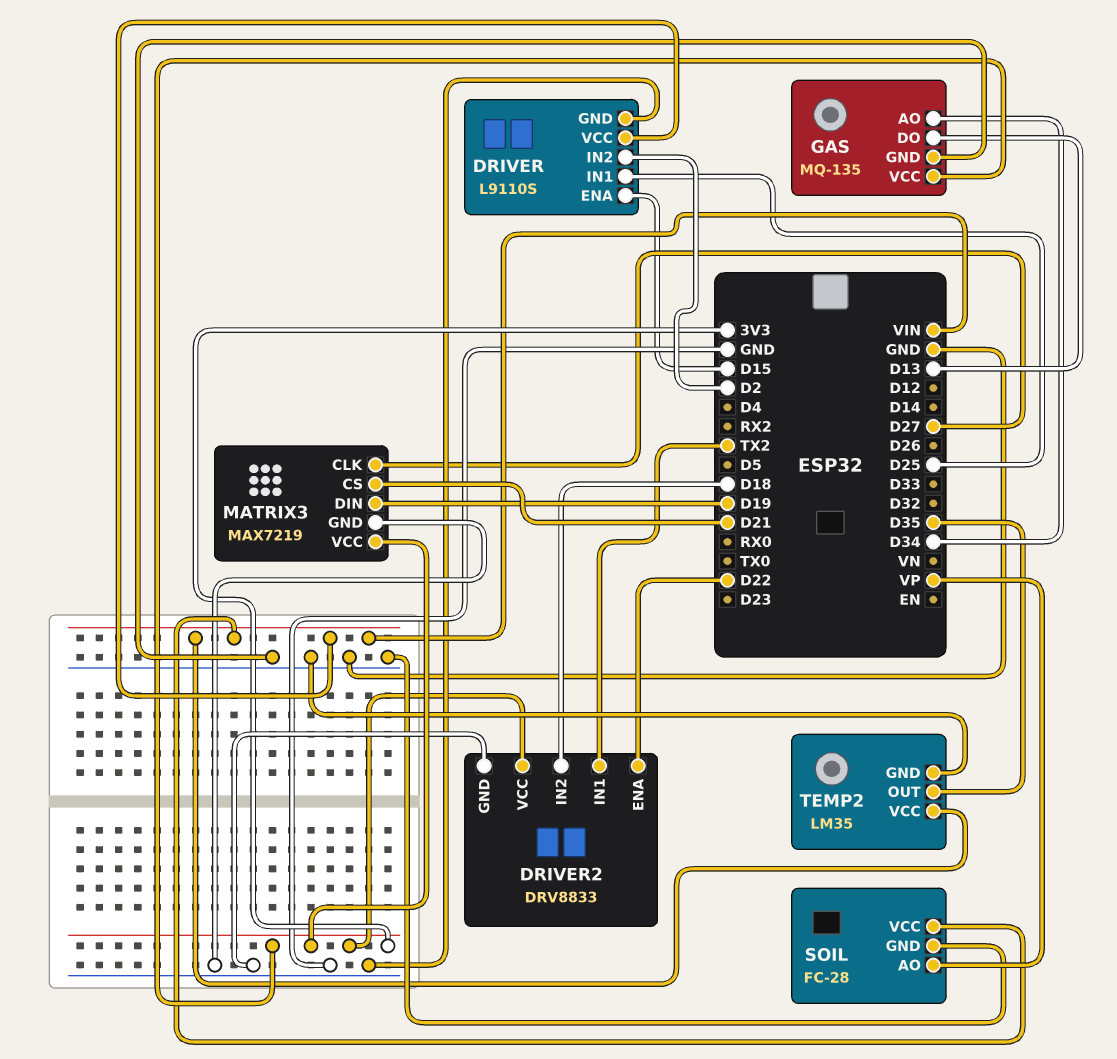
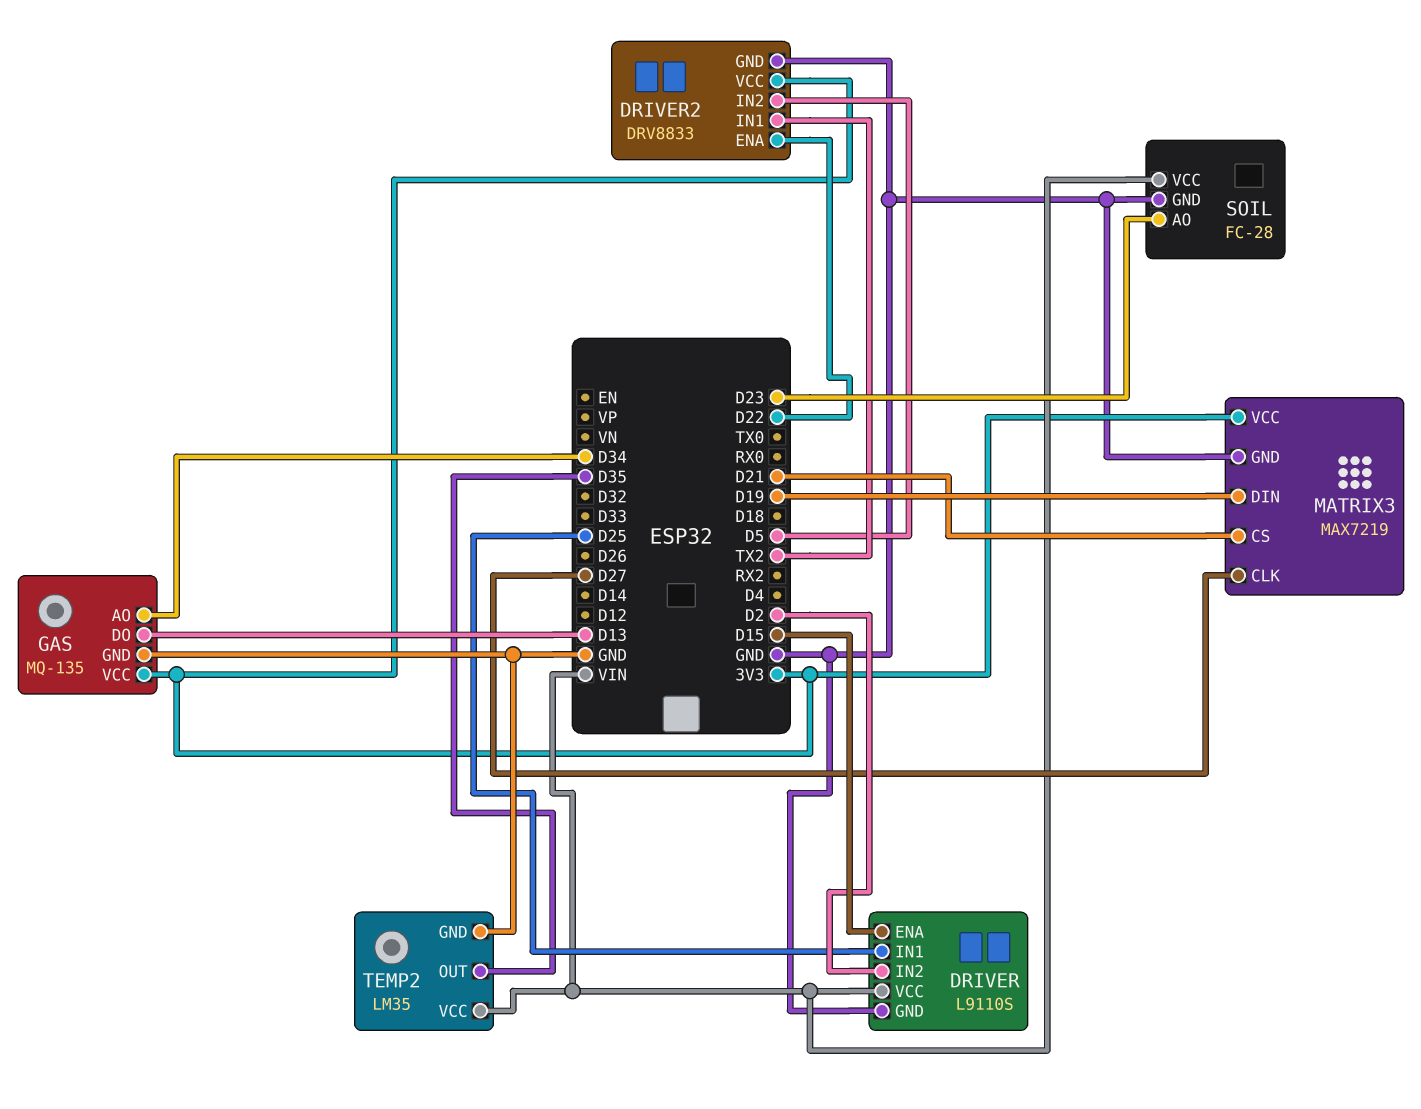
DRIVER2 pin IN2: D18 -> D5
SOIL pin AO: VP -> D23

